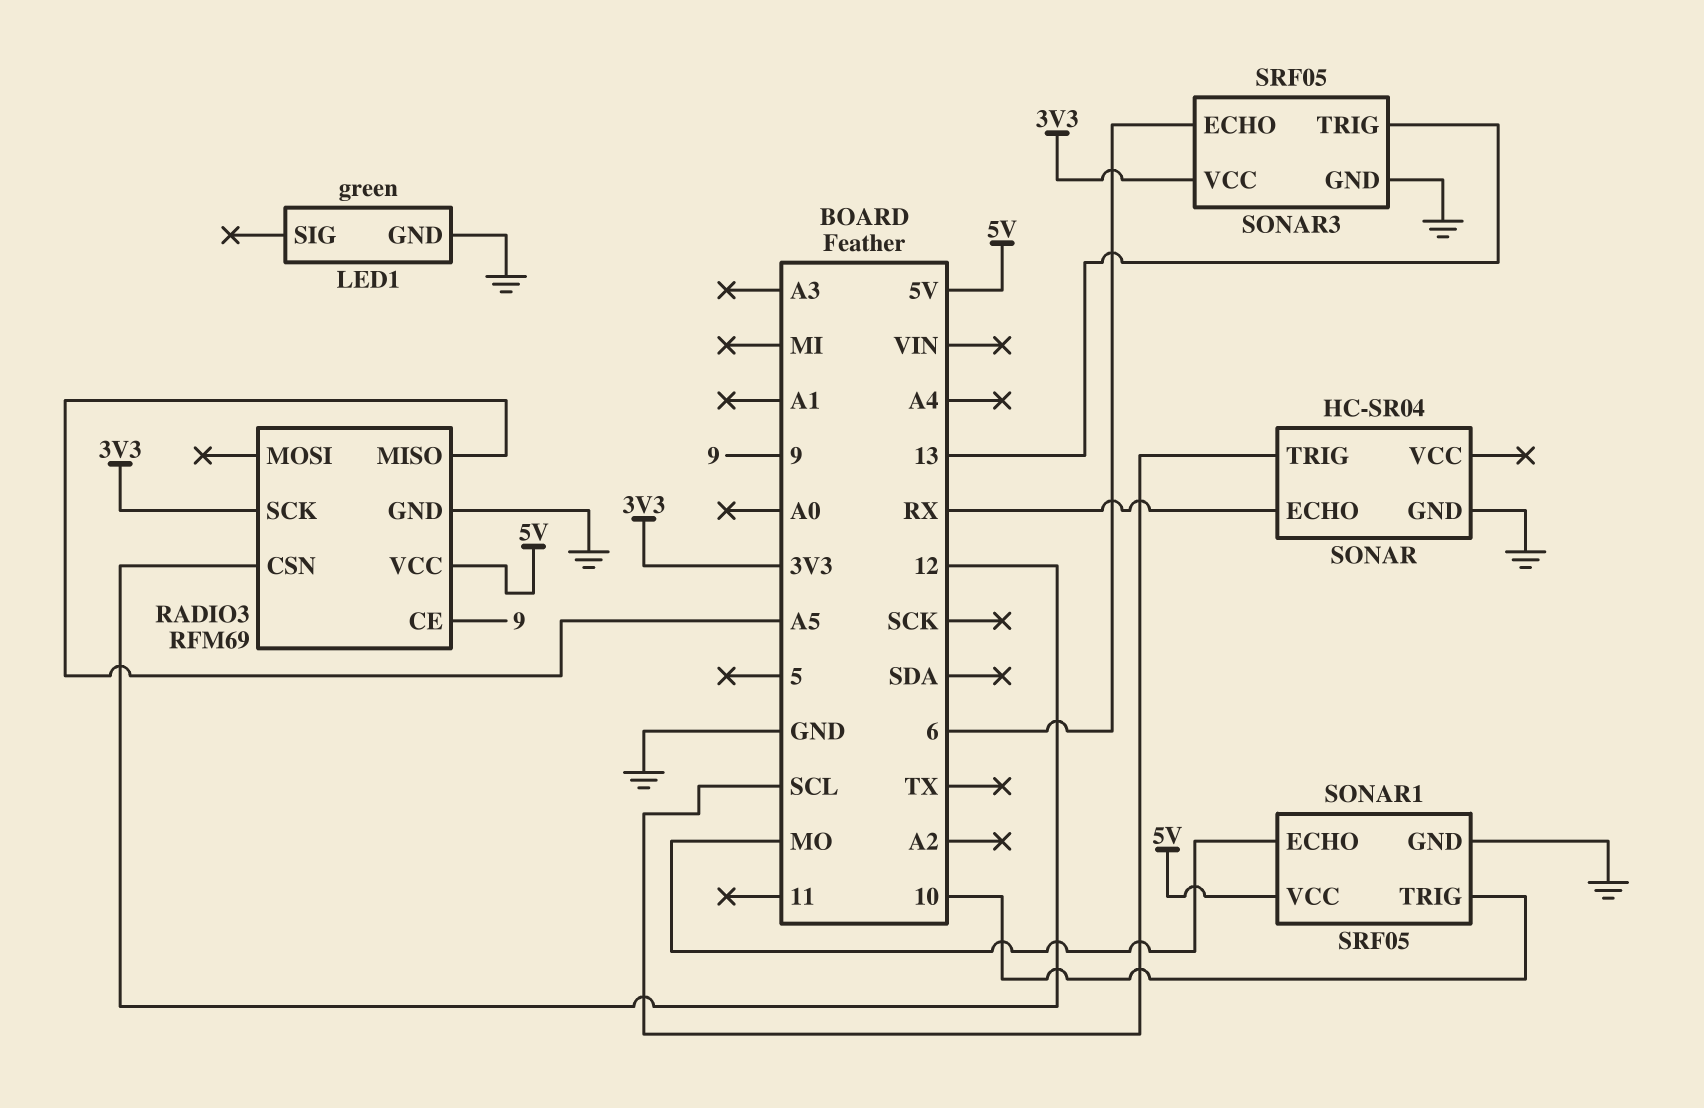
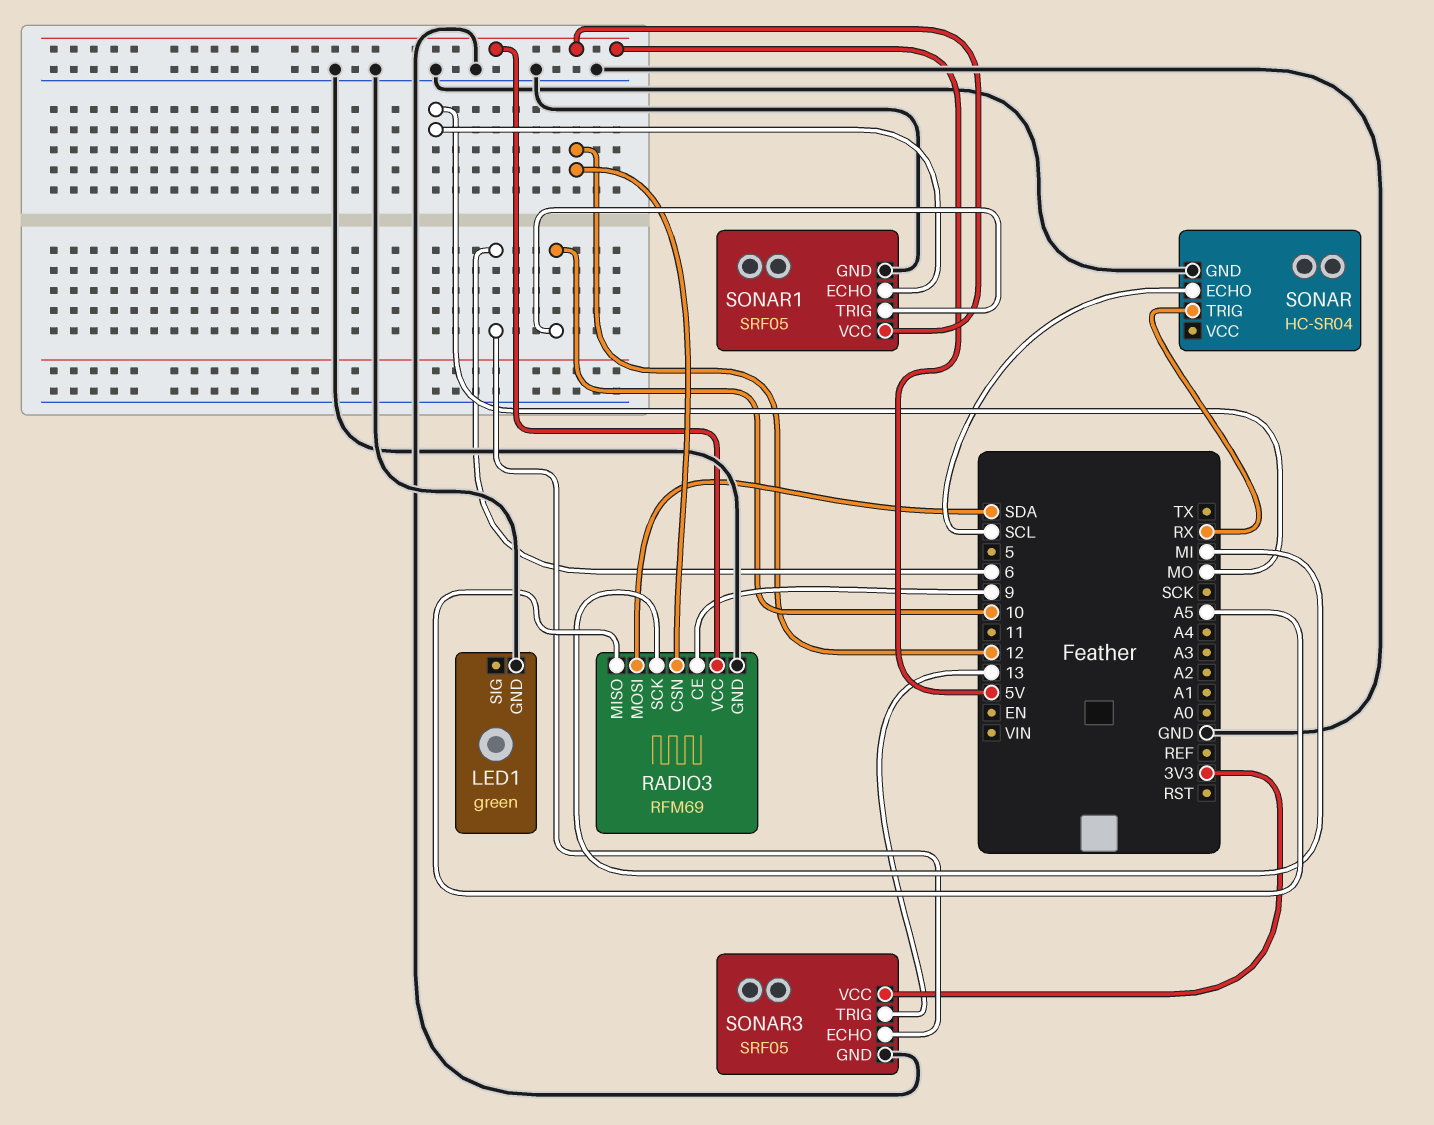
RADIO3 pin MOSI: none -> SDA
RADIO3 pin SCK: 3V3 -> MI
SONAR pin ECHO: RX -> SCL
SONAR pin TRIG: SCL -> RX

